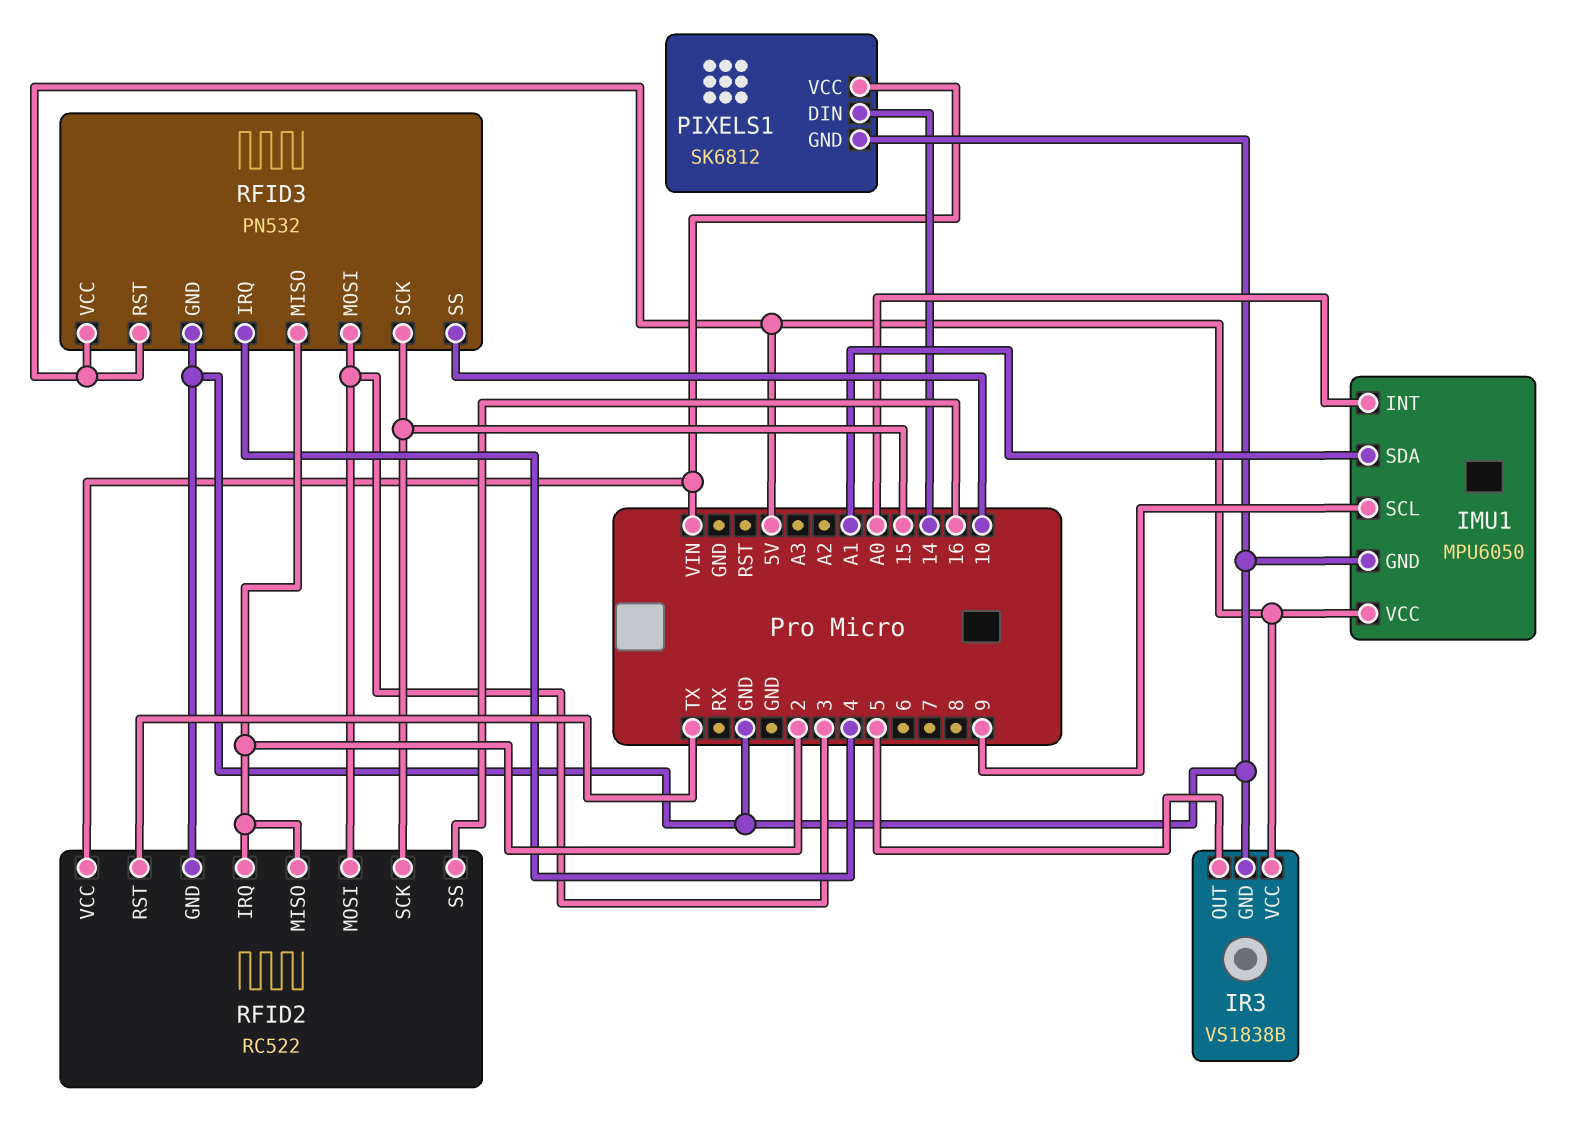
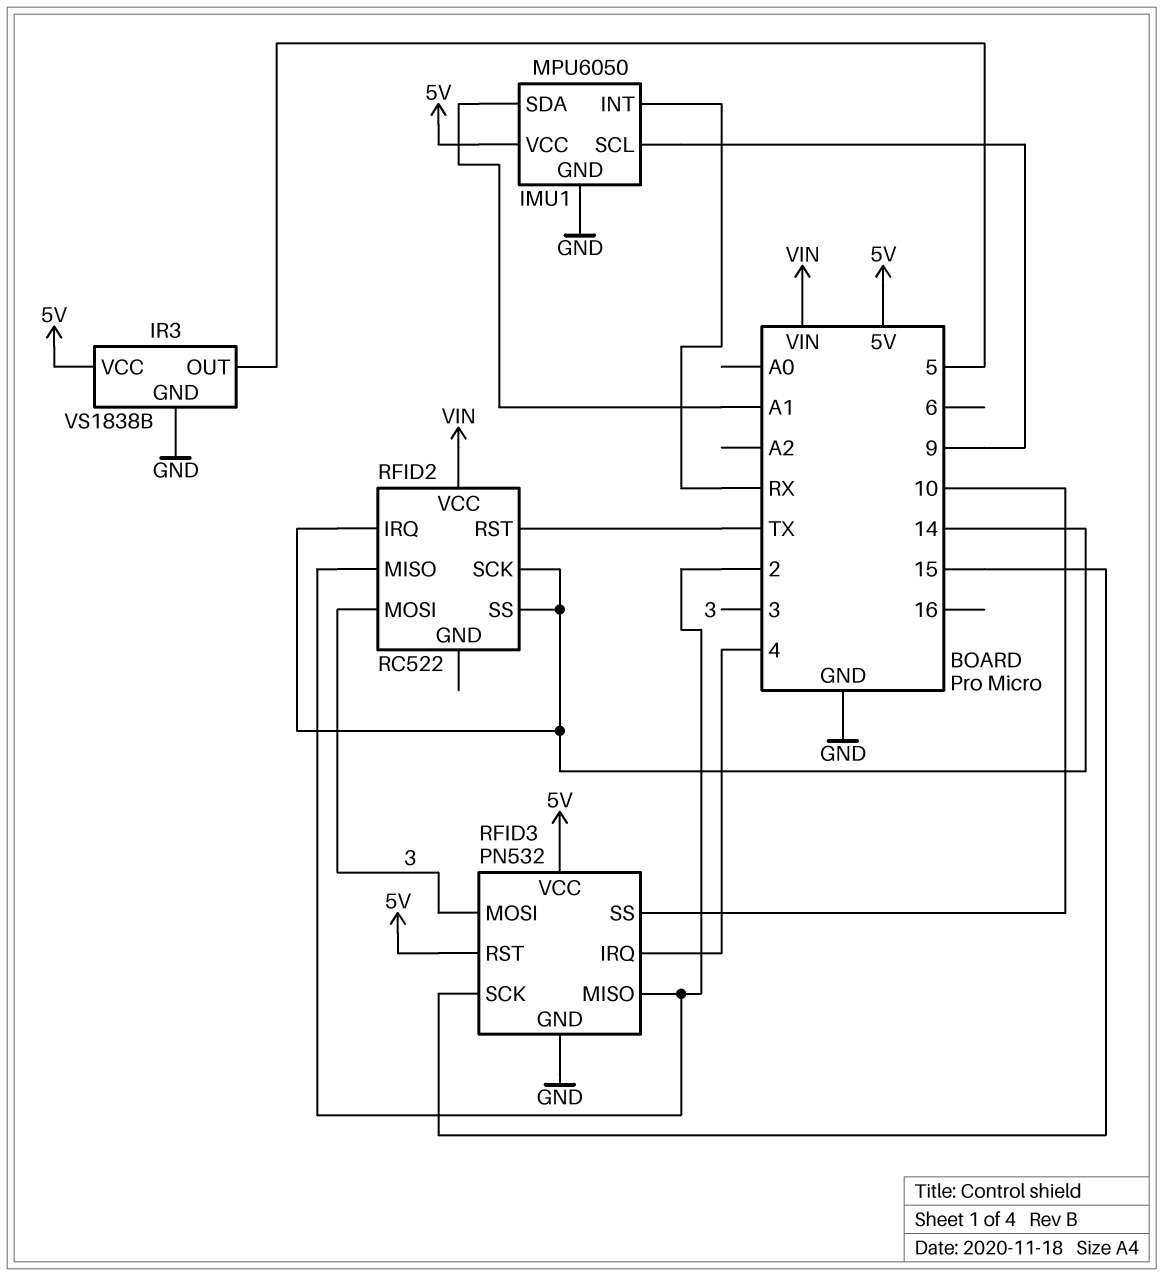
IMU1 pin INT: A0 -> RX
PIXELS1: SK6812 -> none
PIXELS1 pin DIN: 14 -> none
PIXELS1 pin GND: GND -> none
PIXELS1 pin VCC: VIN -> none
RFID2 pin GND: GND -> none
RFID2 pin IRQ: 2 -> 14
RFID2 pin SCK: 15 -> 14
RFID2 pin SS: 16 -> 14

